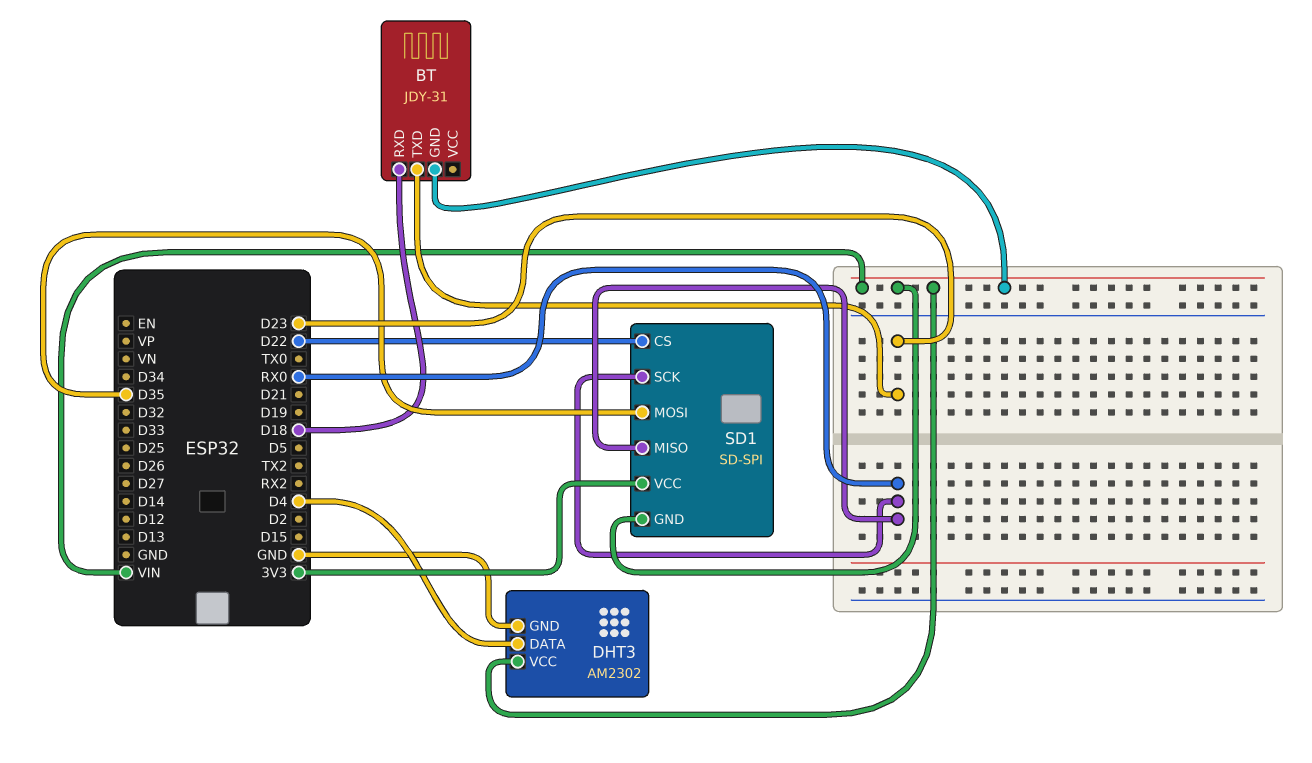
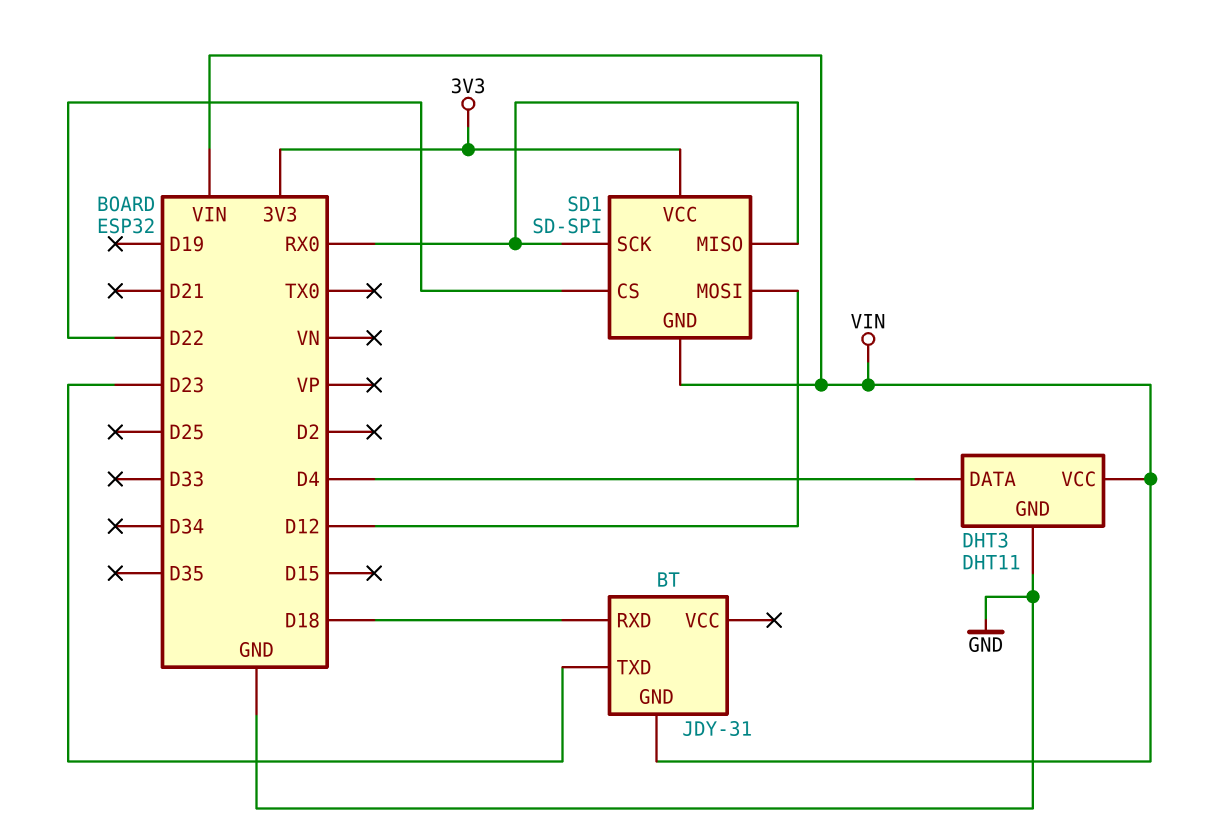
DHT3: AM2302 -> DHT11
SD1 pin MOSI: D35 -> D12

